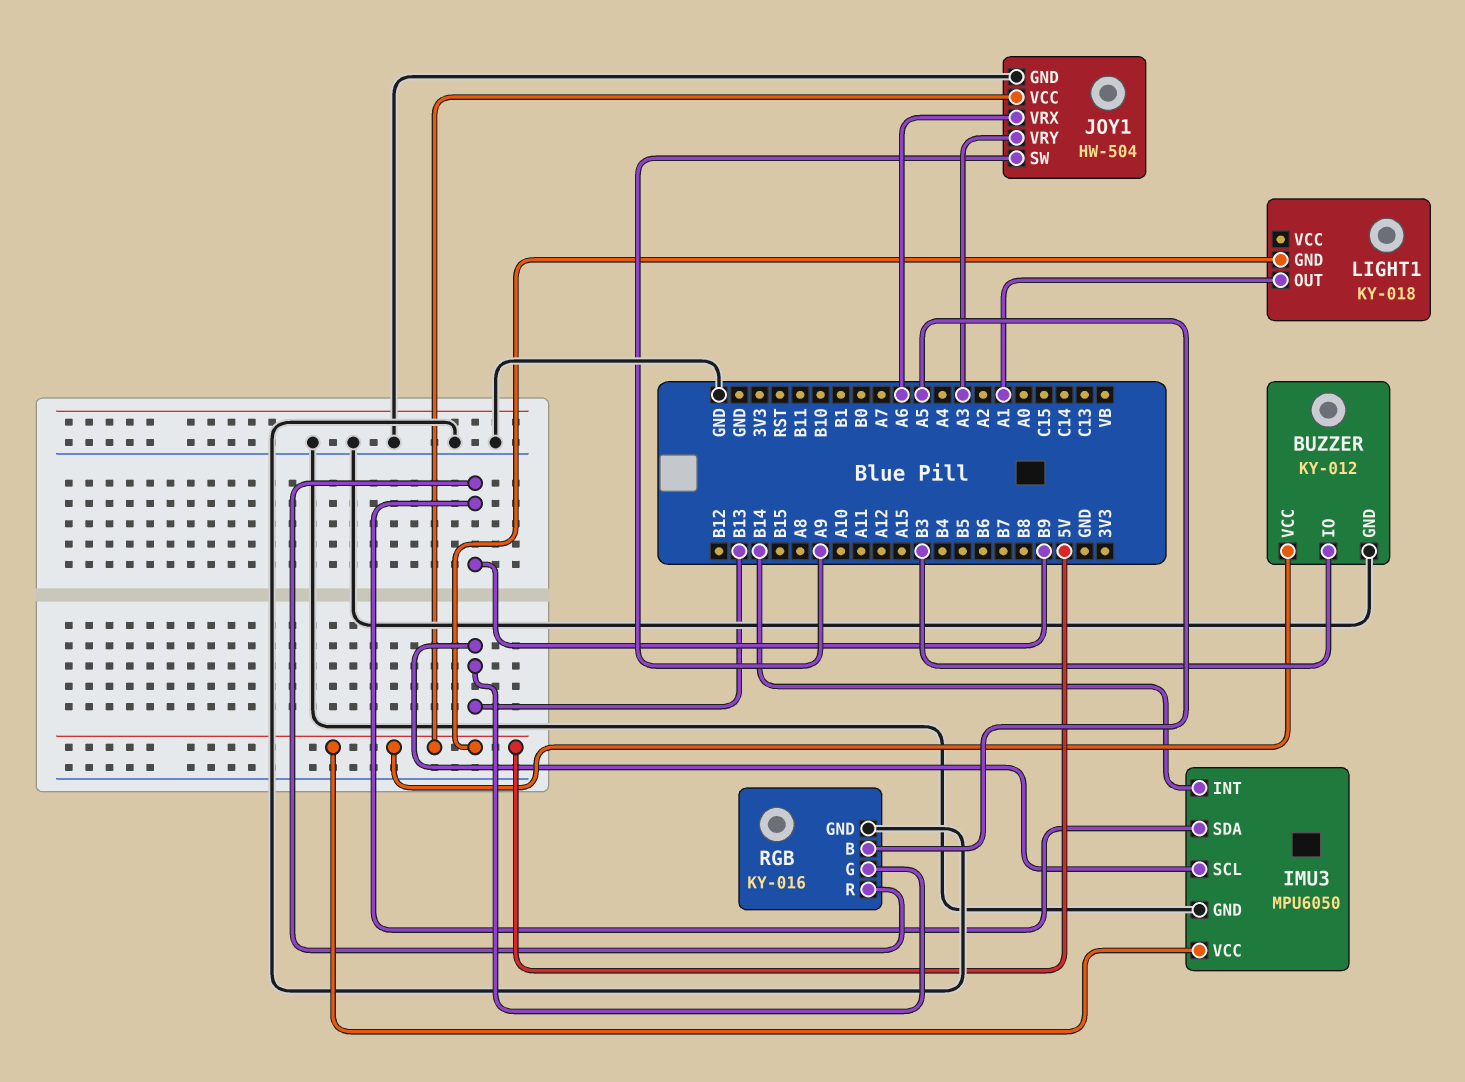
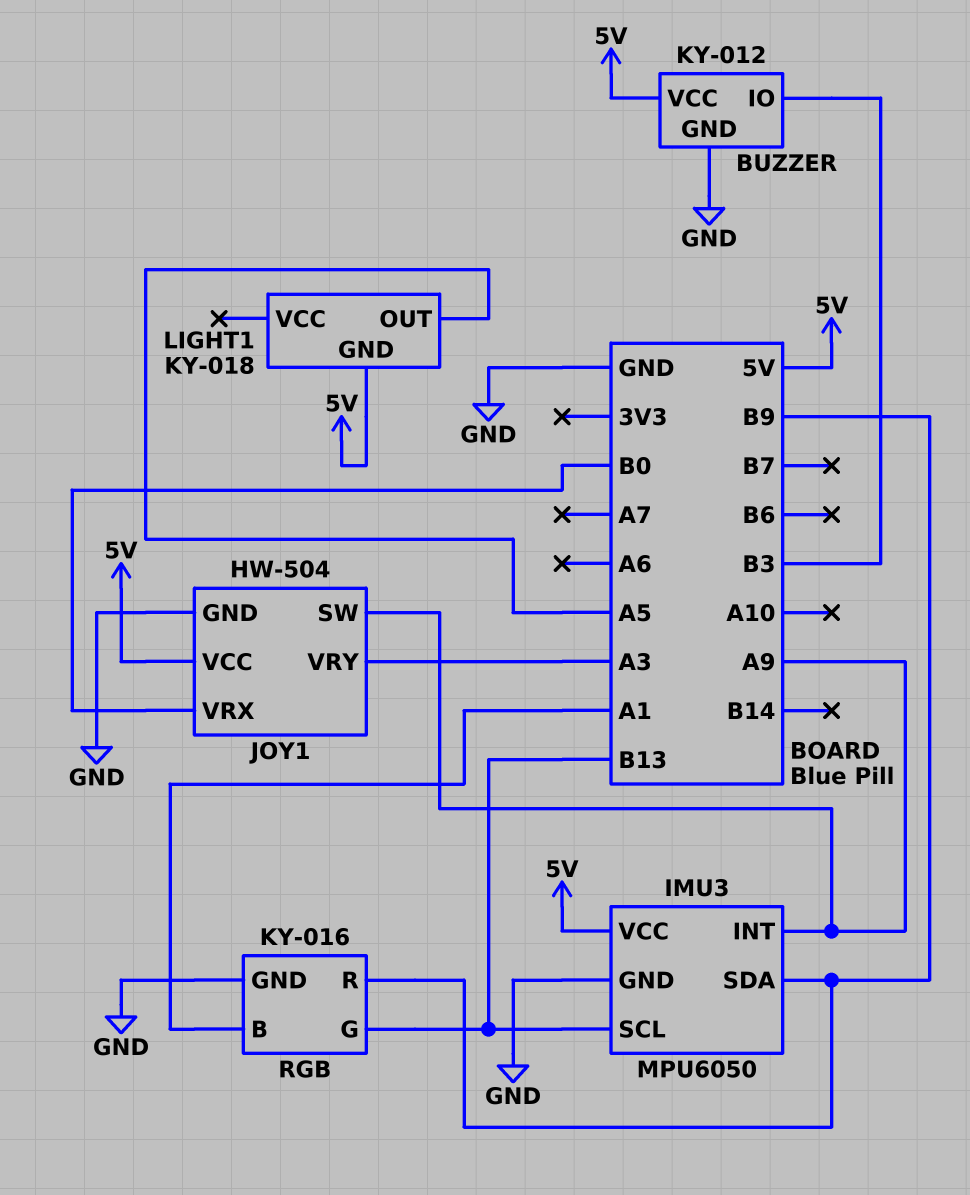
IMU3 pin INT: B14 -> A9
JOY1 pin VRX: A6 -> B0
LIGHT1 pin OUT: A1 -> A5
RGB pin B: A5 -> A1

